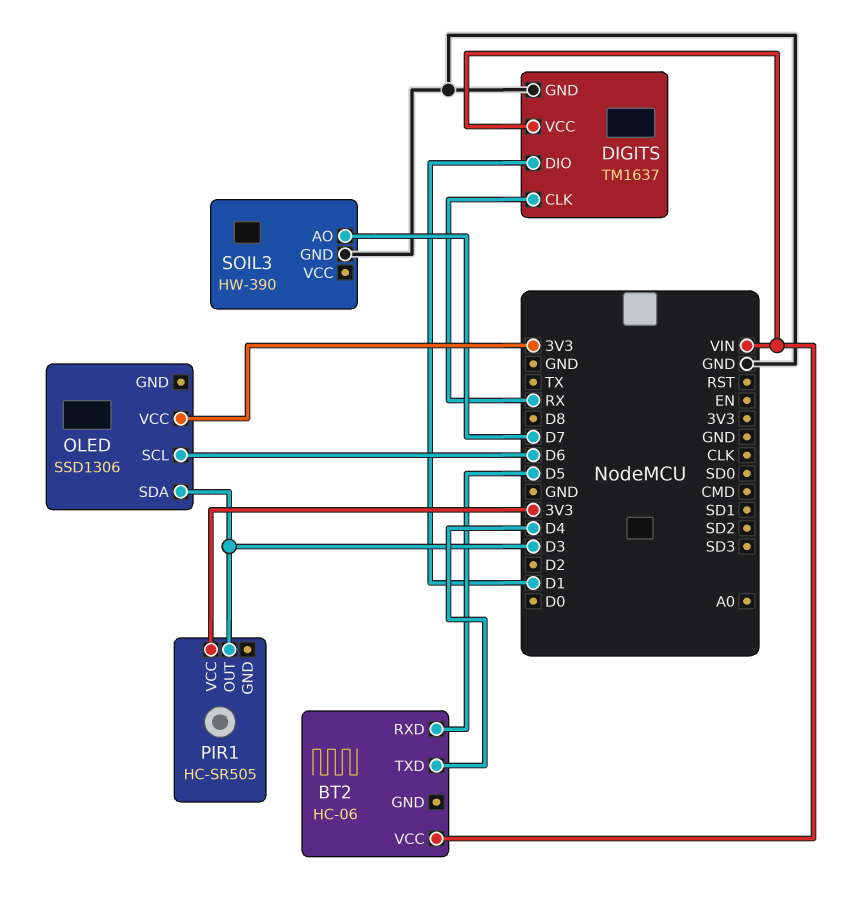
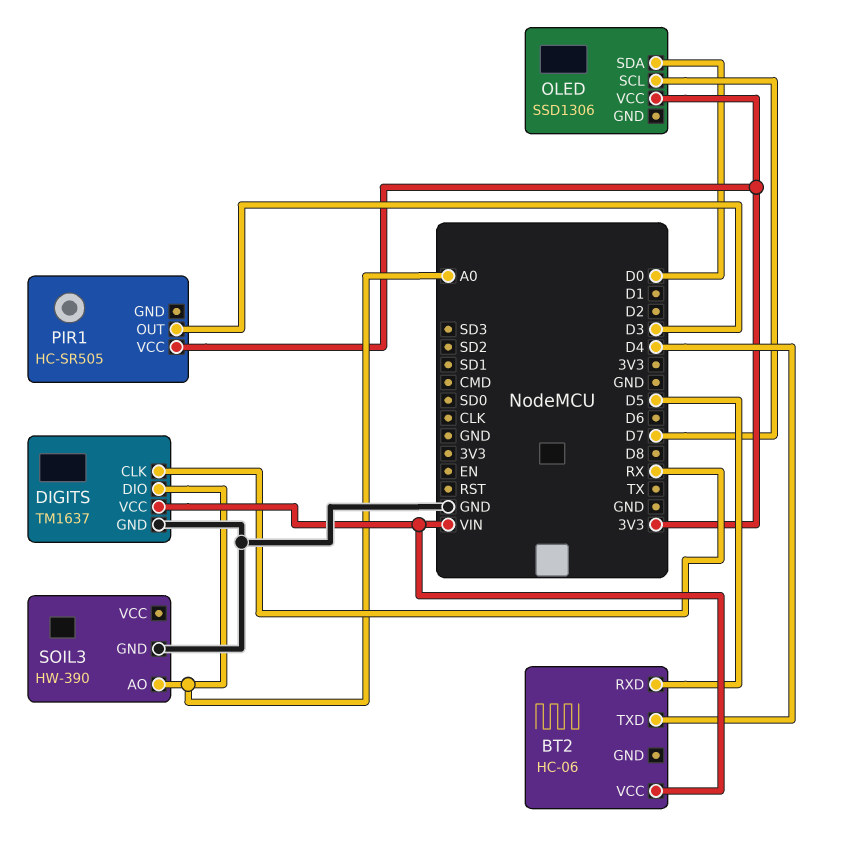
DIGITS pin DIO: D1 -> A0
OLED pin SCL: D6 -> D7
OLED pin SDA: D3 -> D0
SOIL3 pin AO: D7 -> A0

